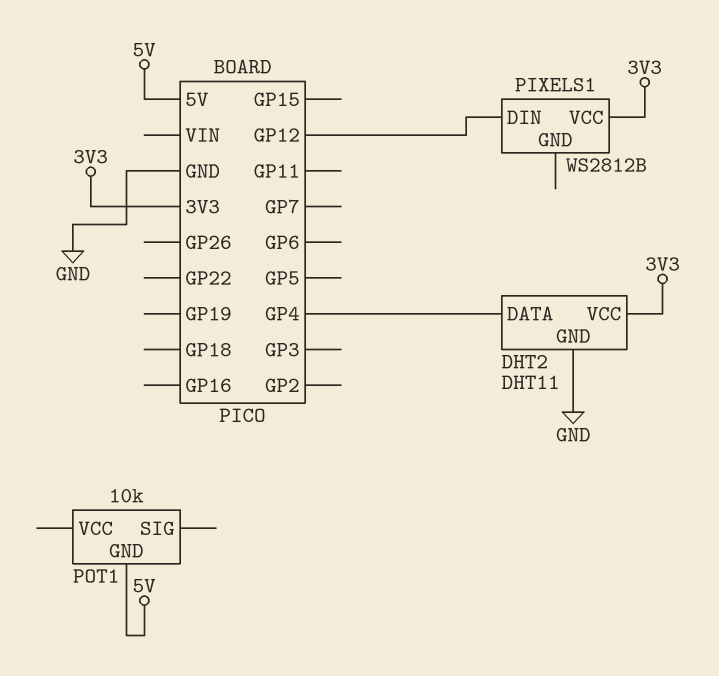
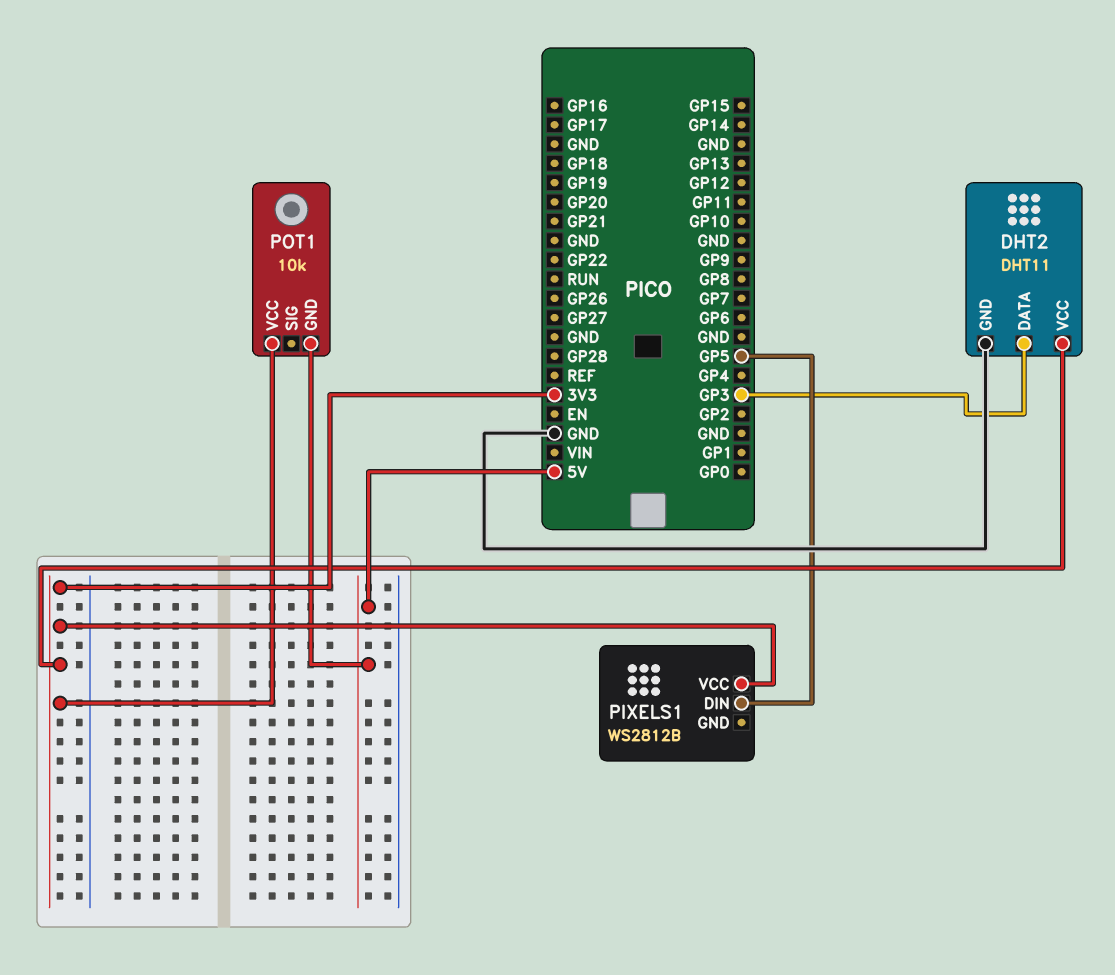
DHT2 pin DATA: GP4 -> GP3
PIXELS1 pin DIN: GP12 -> GP5
POT1 pin VCC: none -> 3V3

